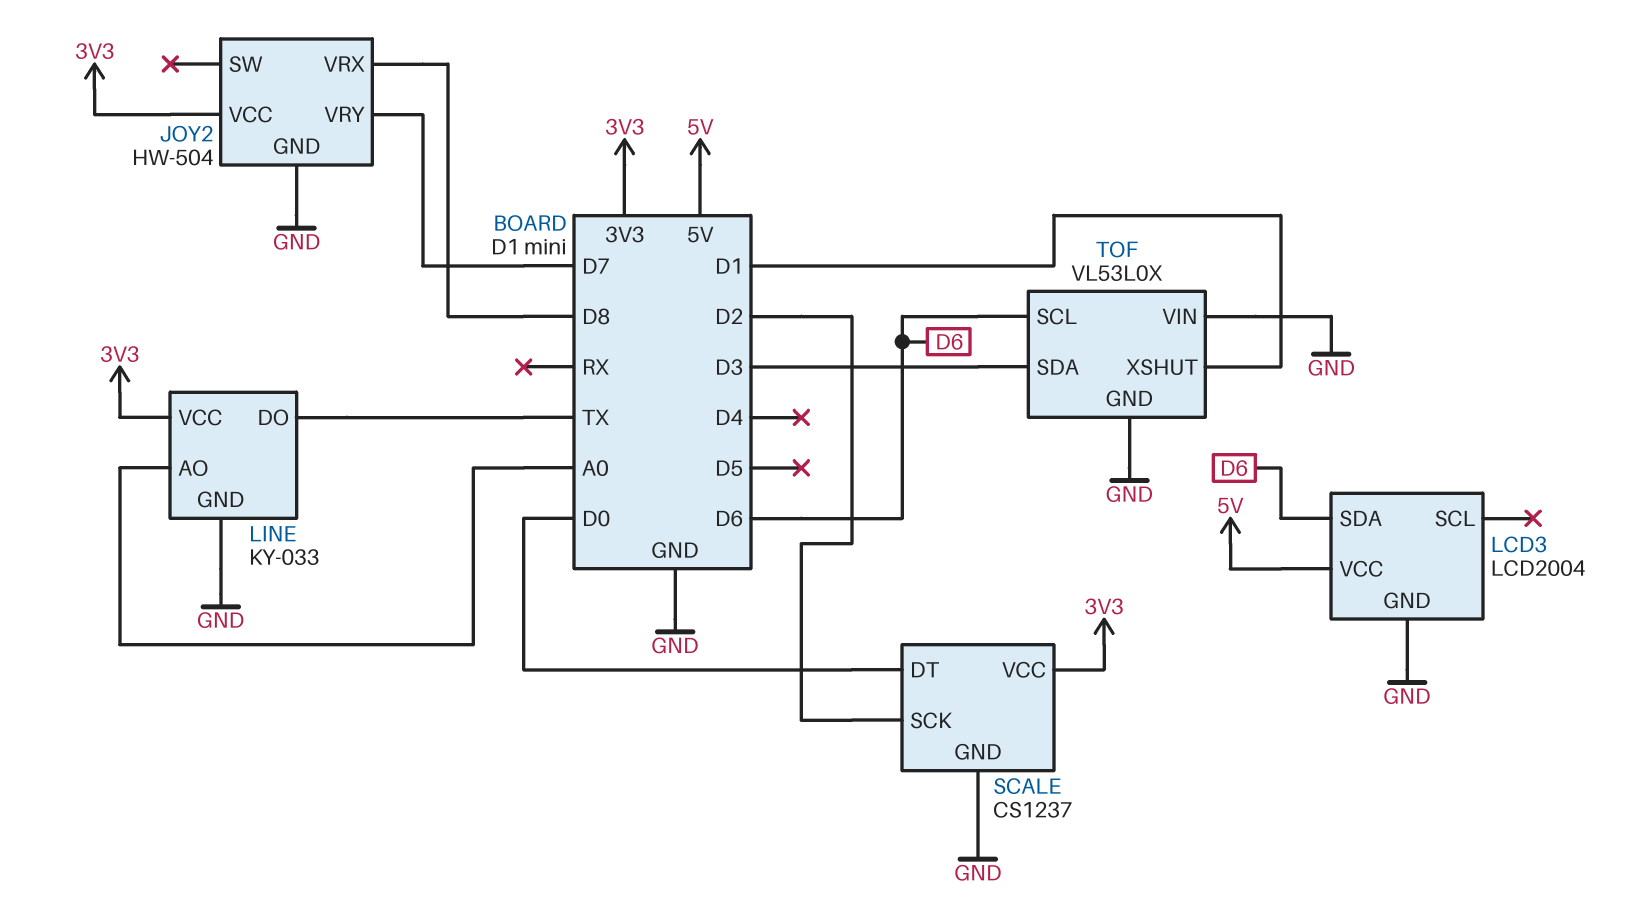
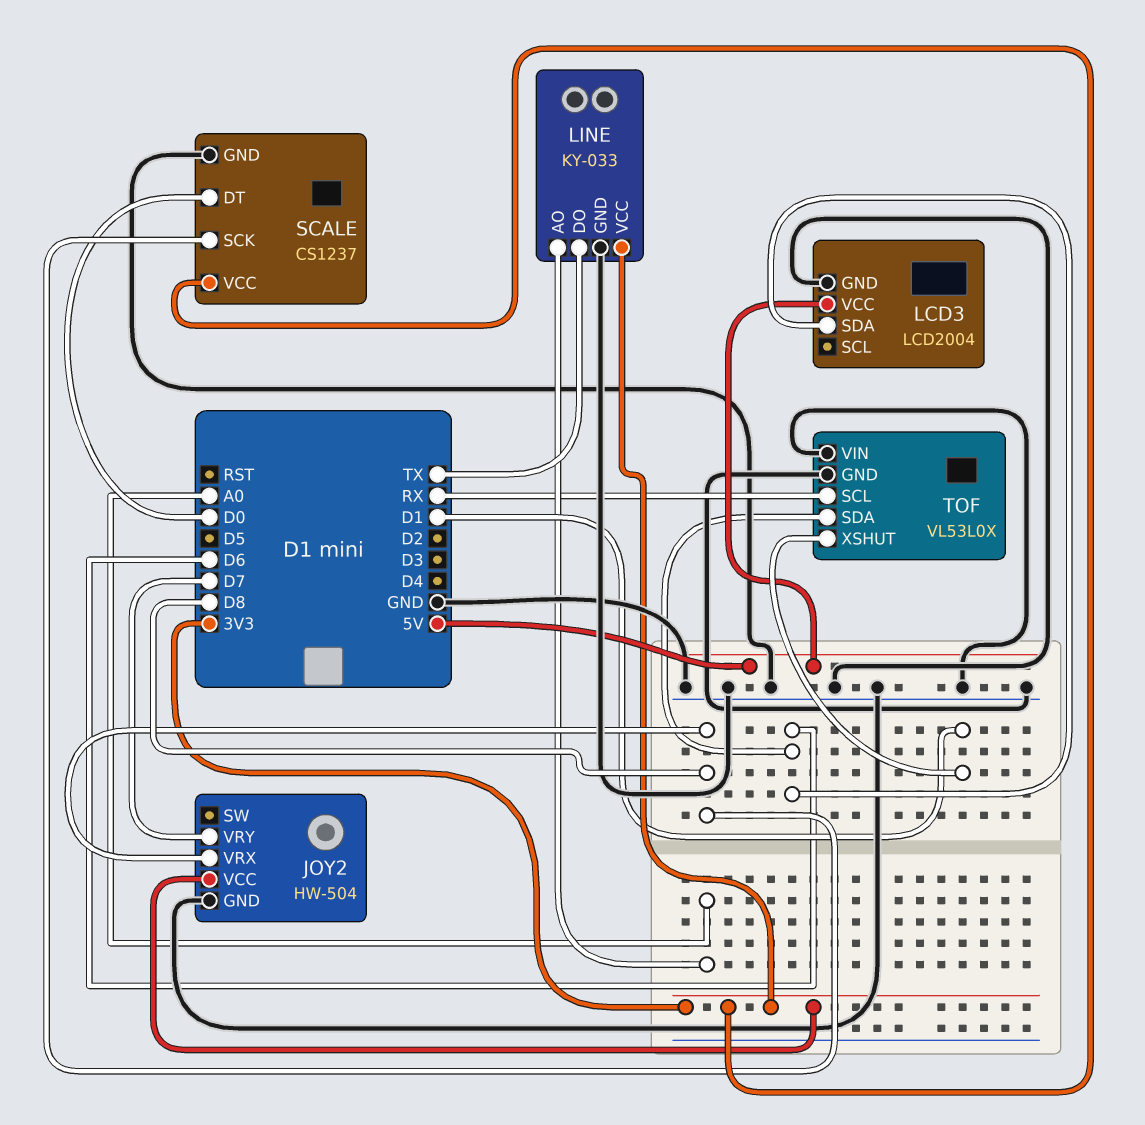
SCALE pin SCK: D2 -> D8
TOF pin SCL: D6 -> RX
TOF pin SDA: D3 -> D6

